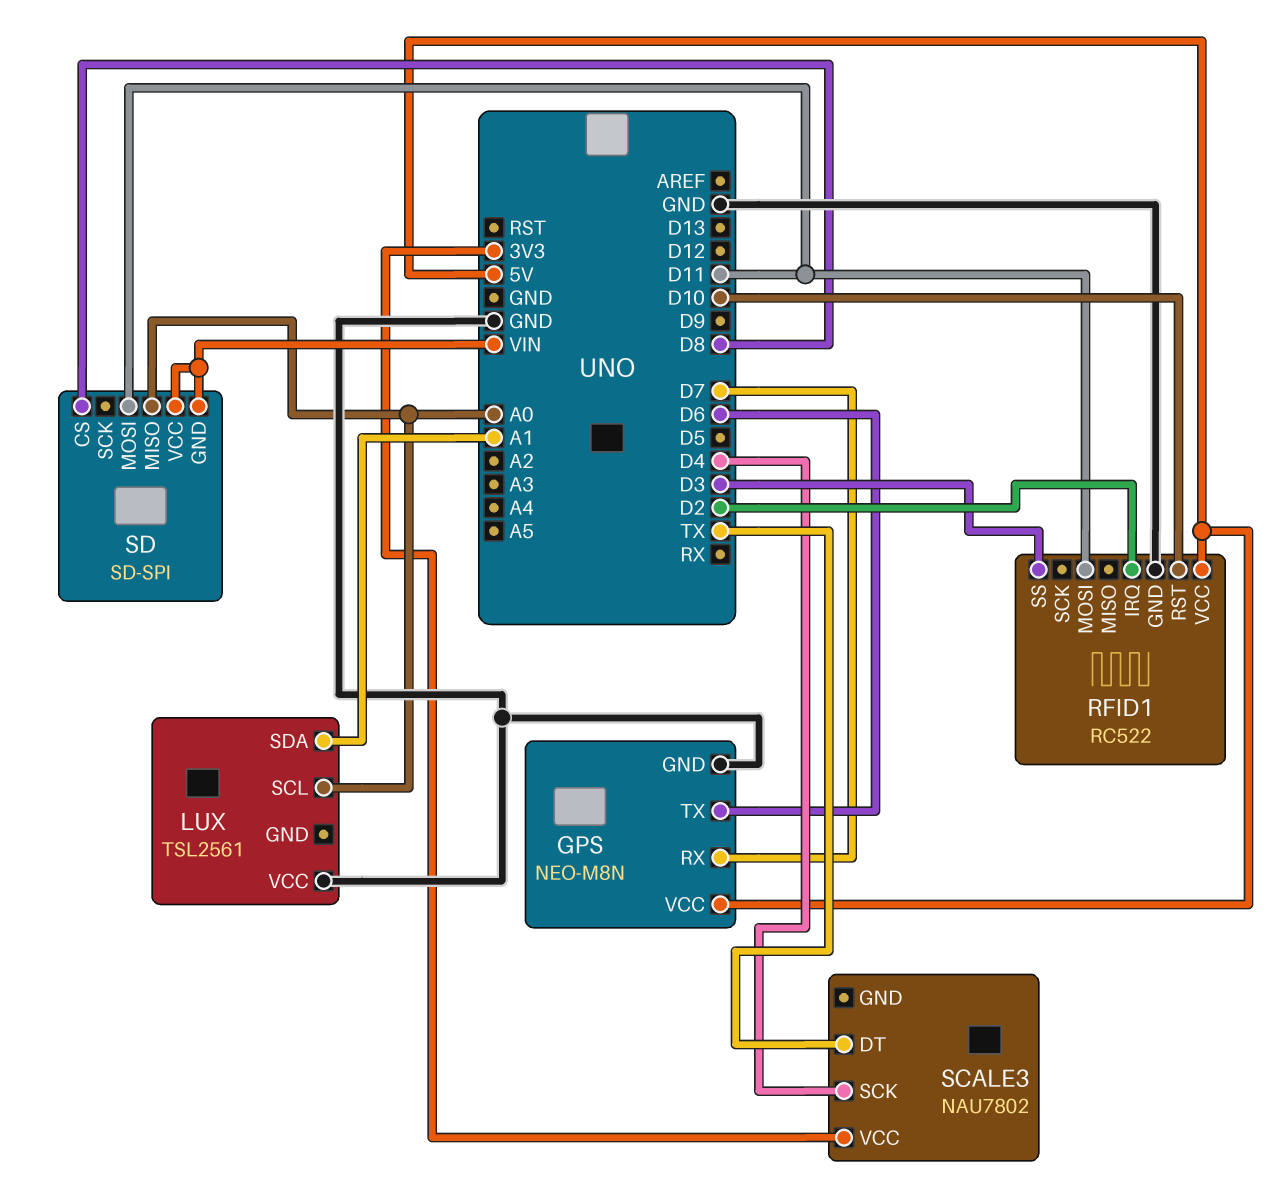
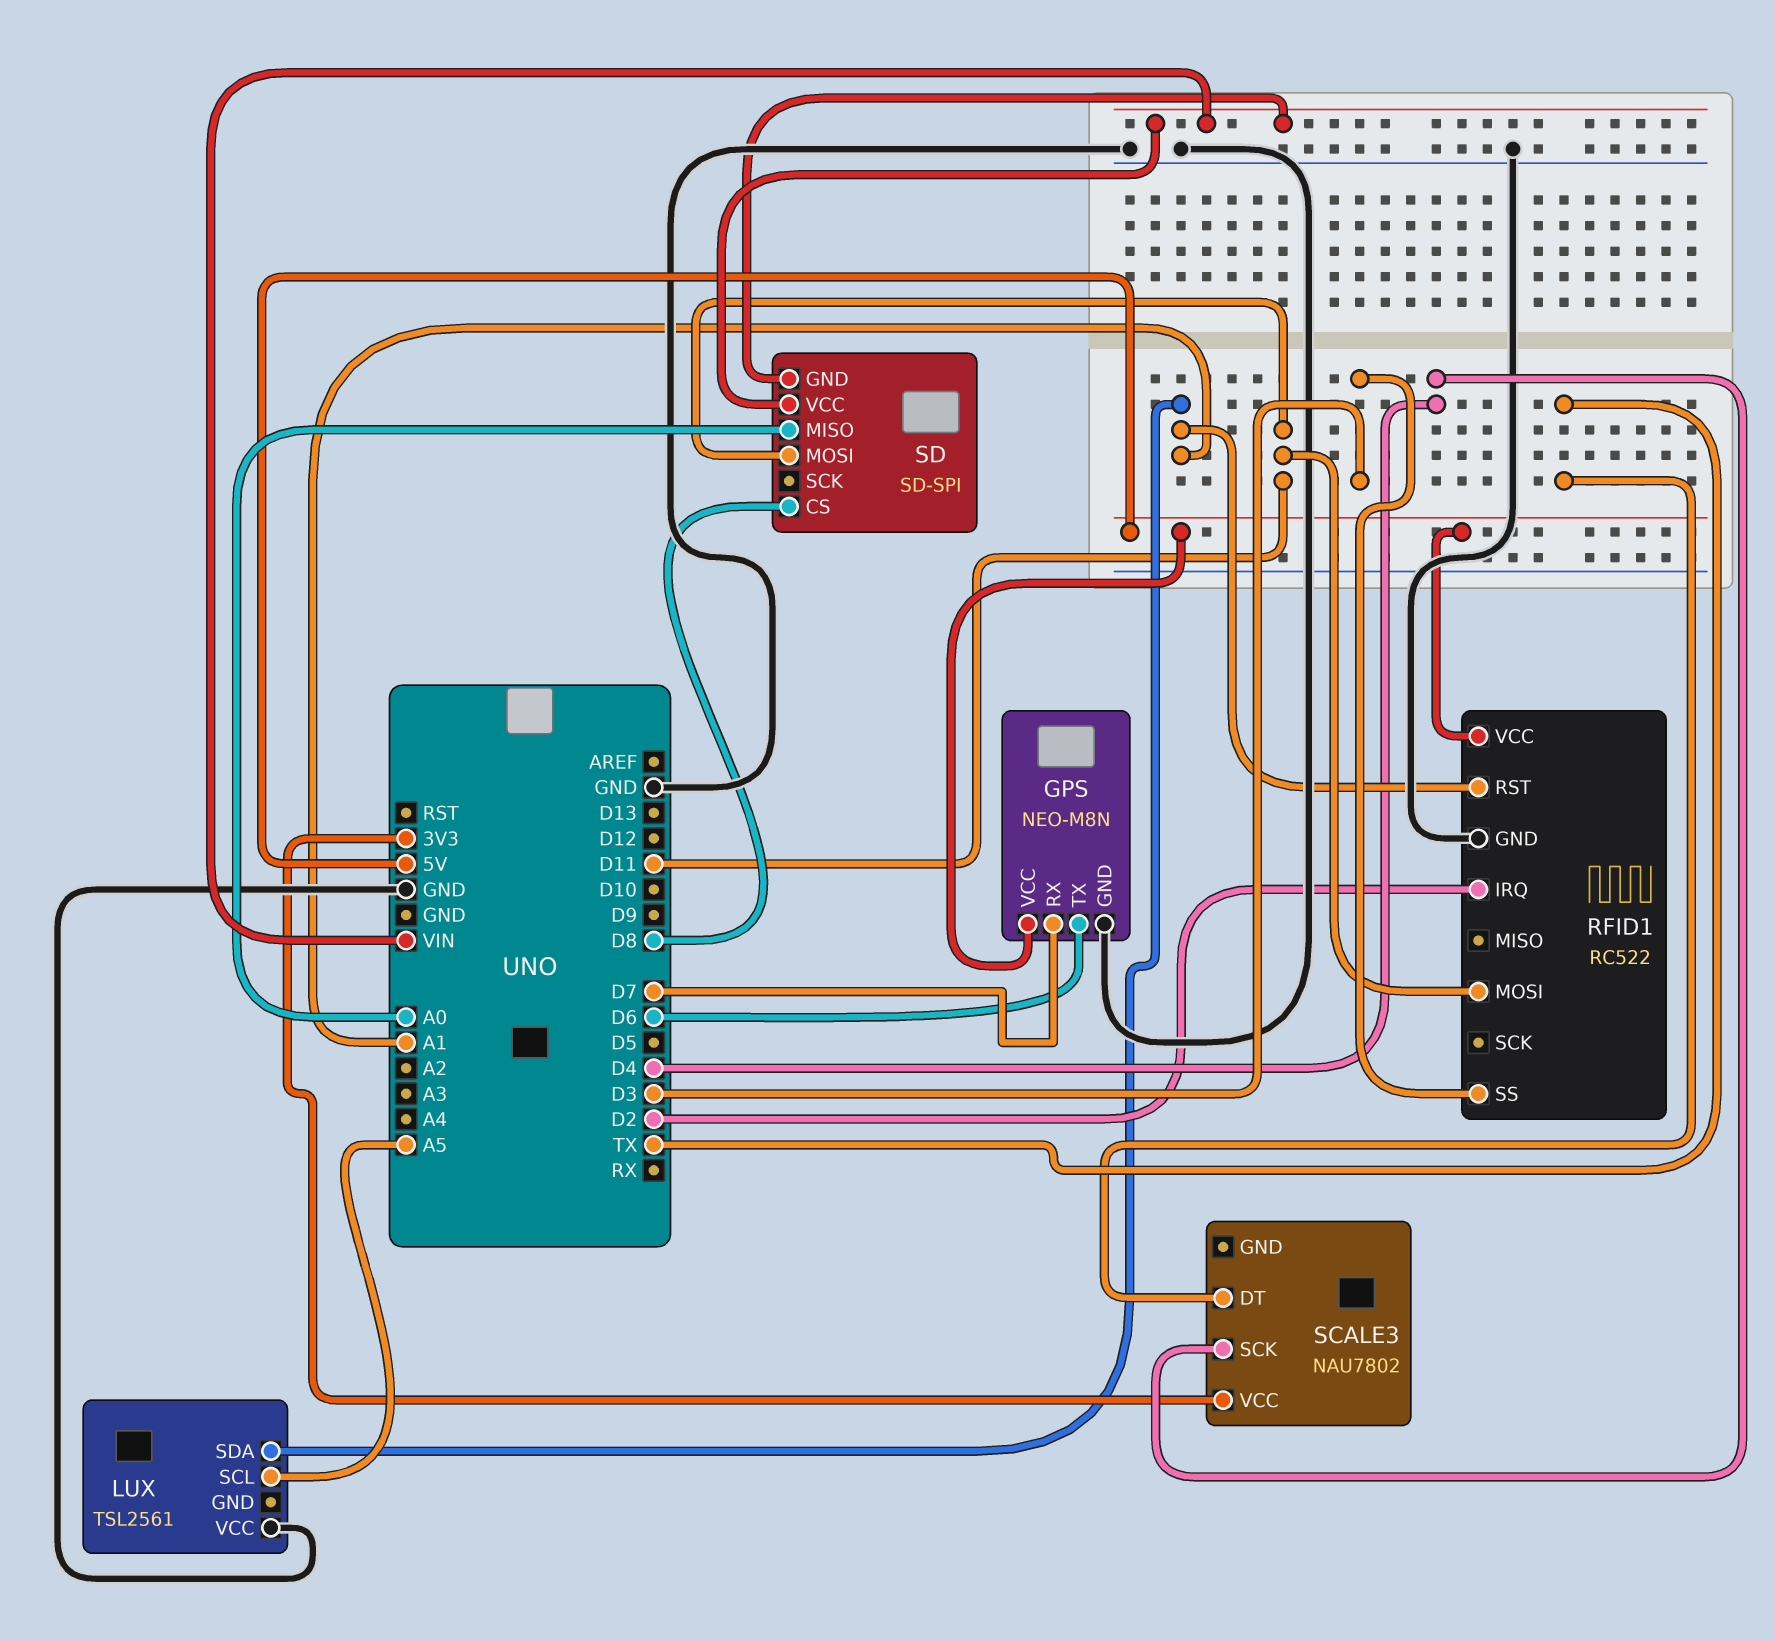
LUX pin SCL: A0 -> A5
RFID1 pin RST: D10 -> A1

